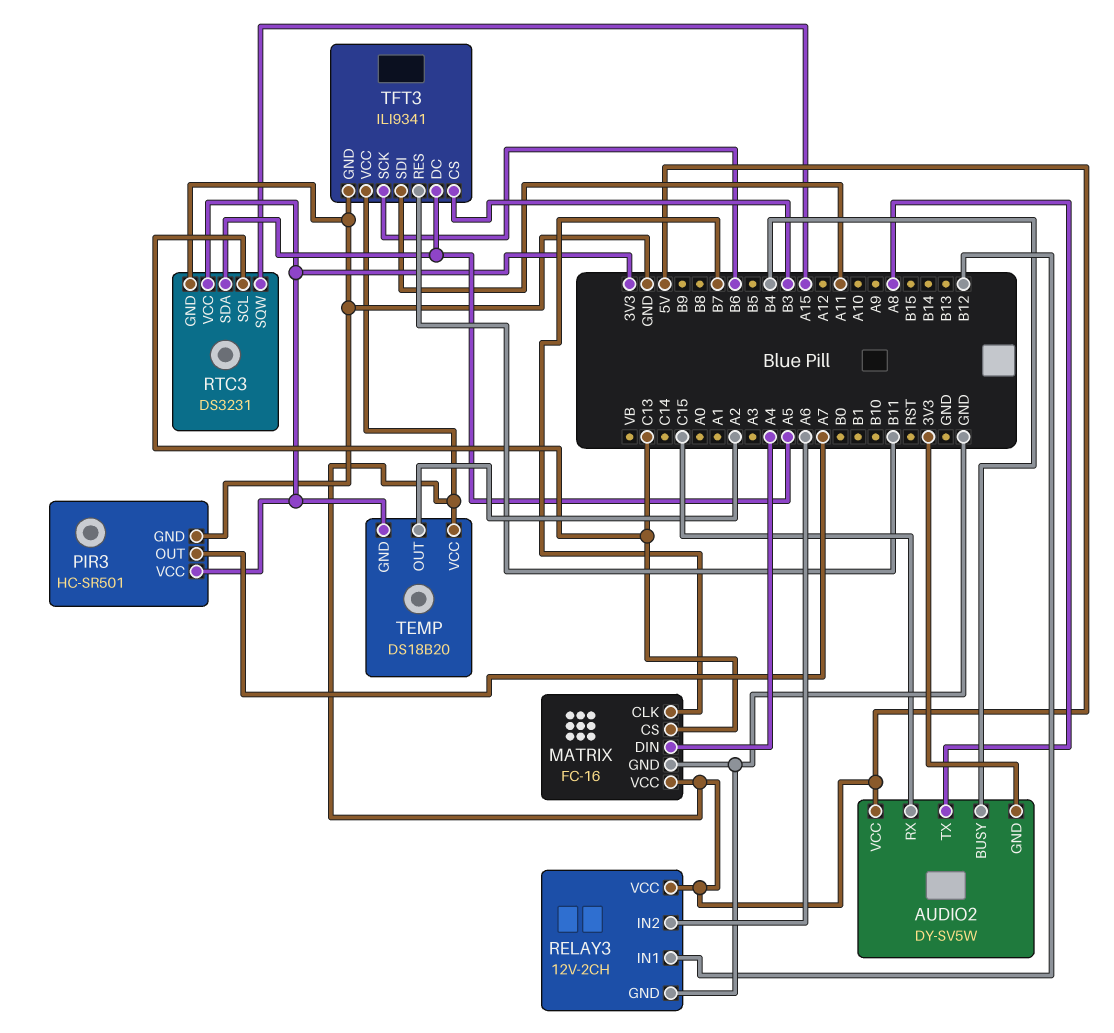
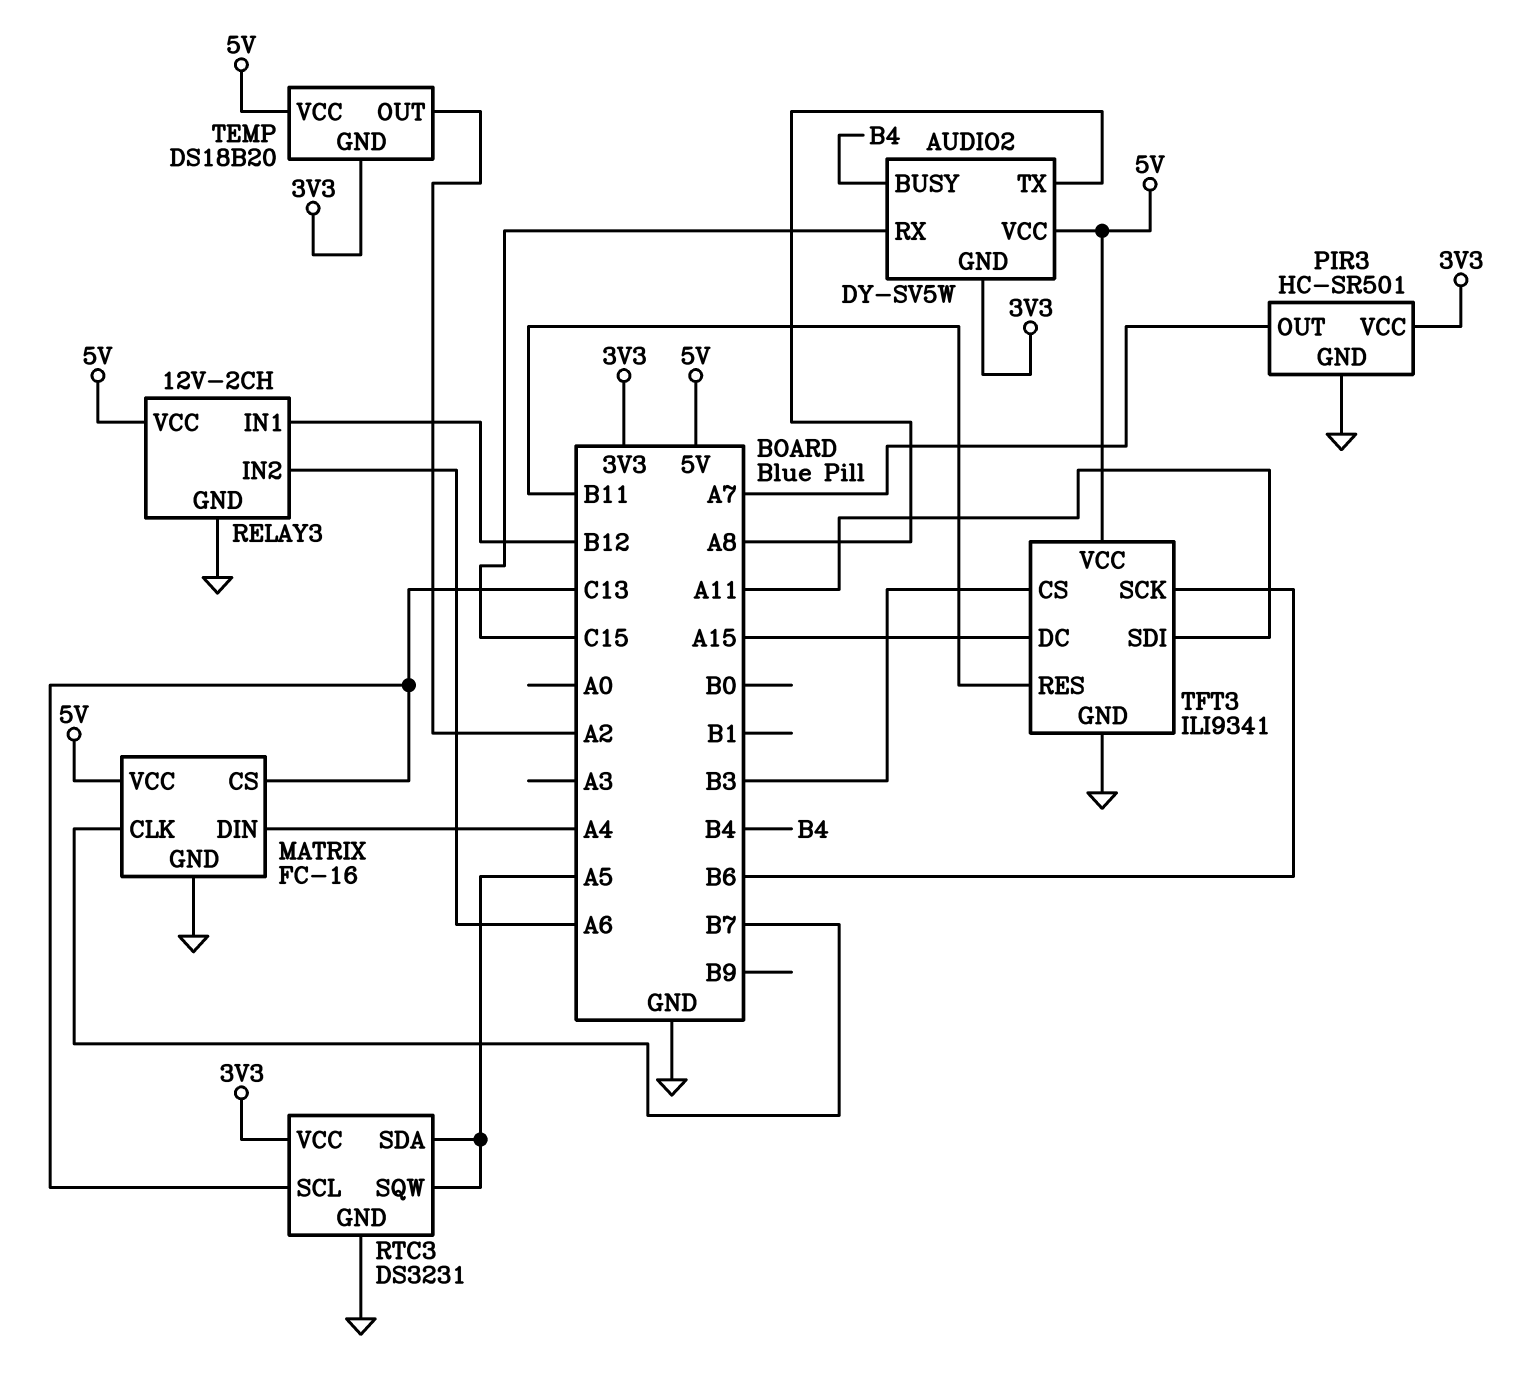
RTC3 pin SQW: A15 -> A5
TFT3 pin DC: A5 -> A15

